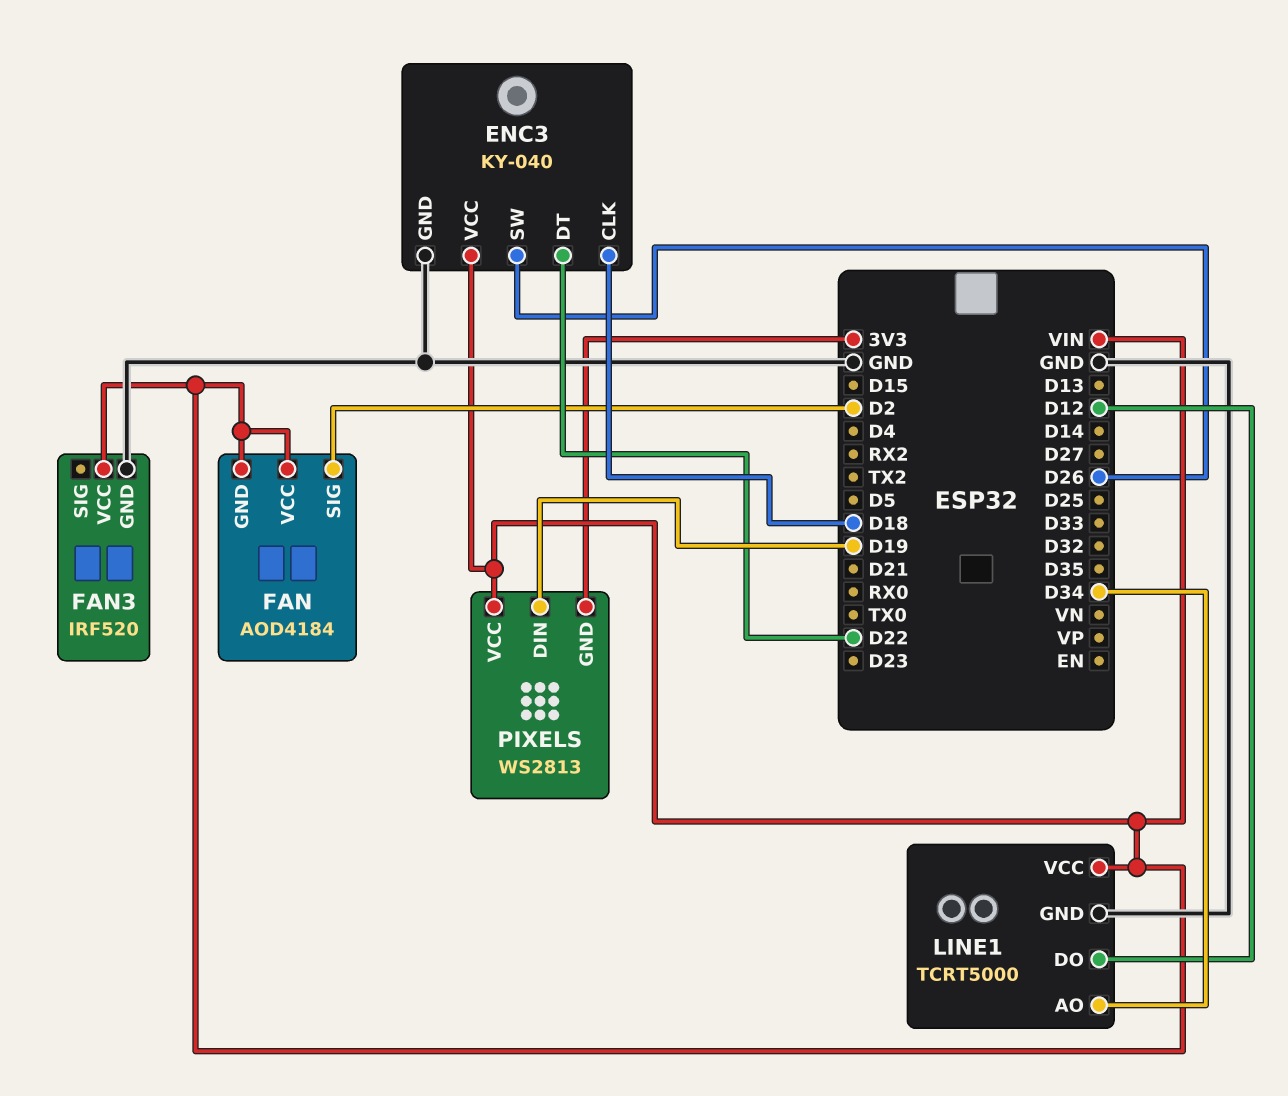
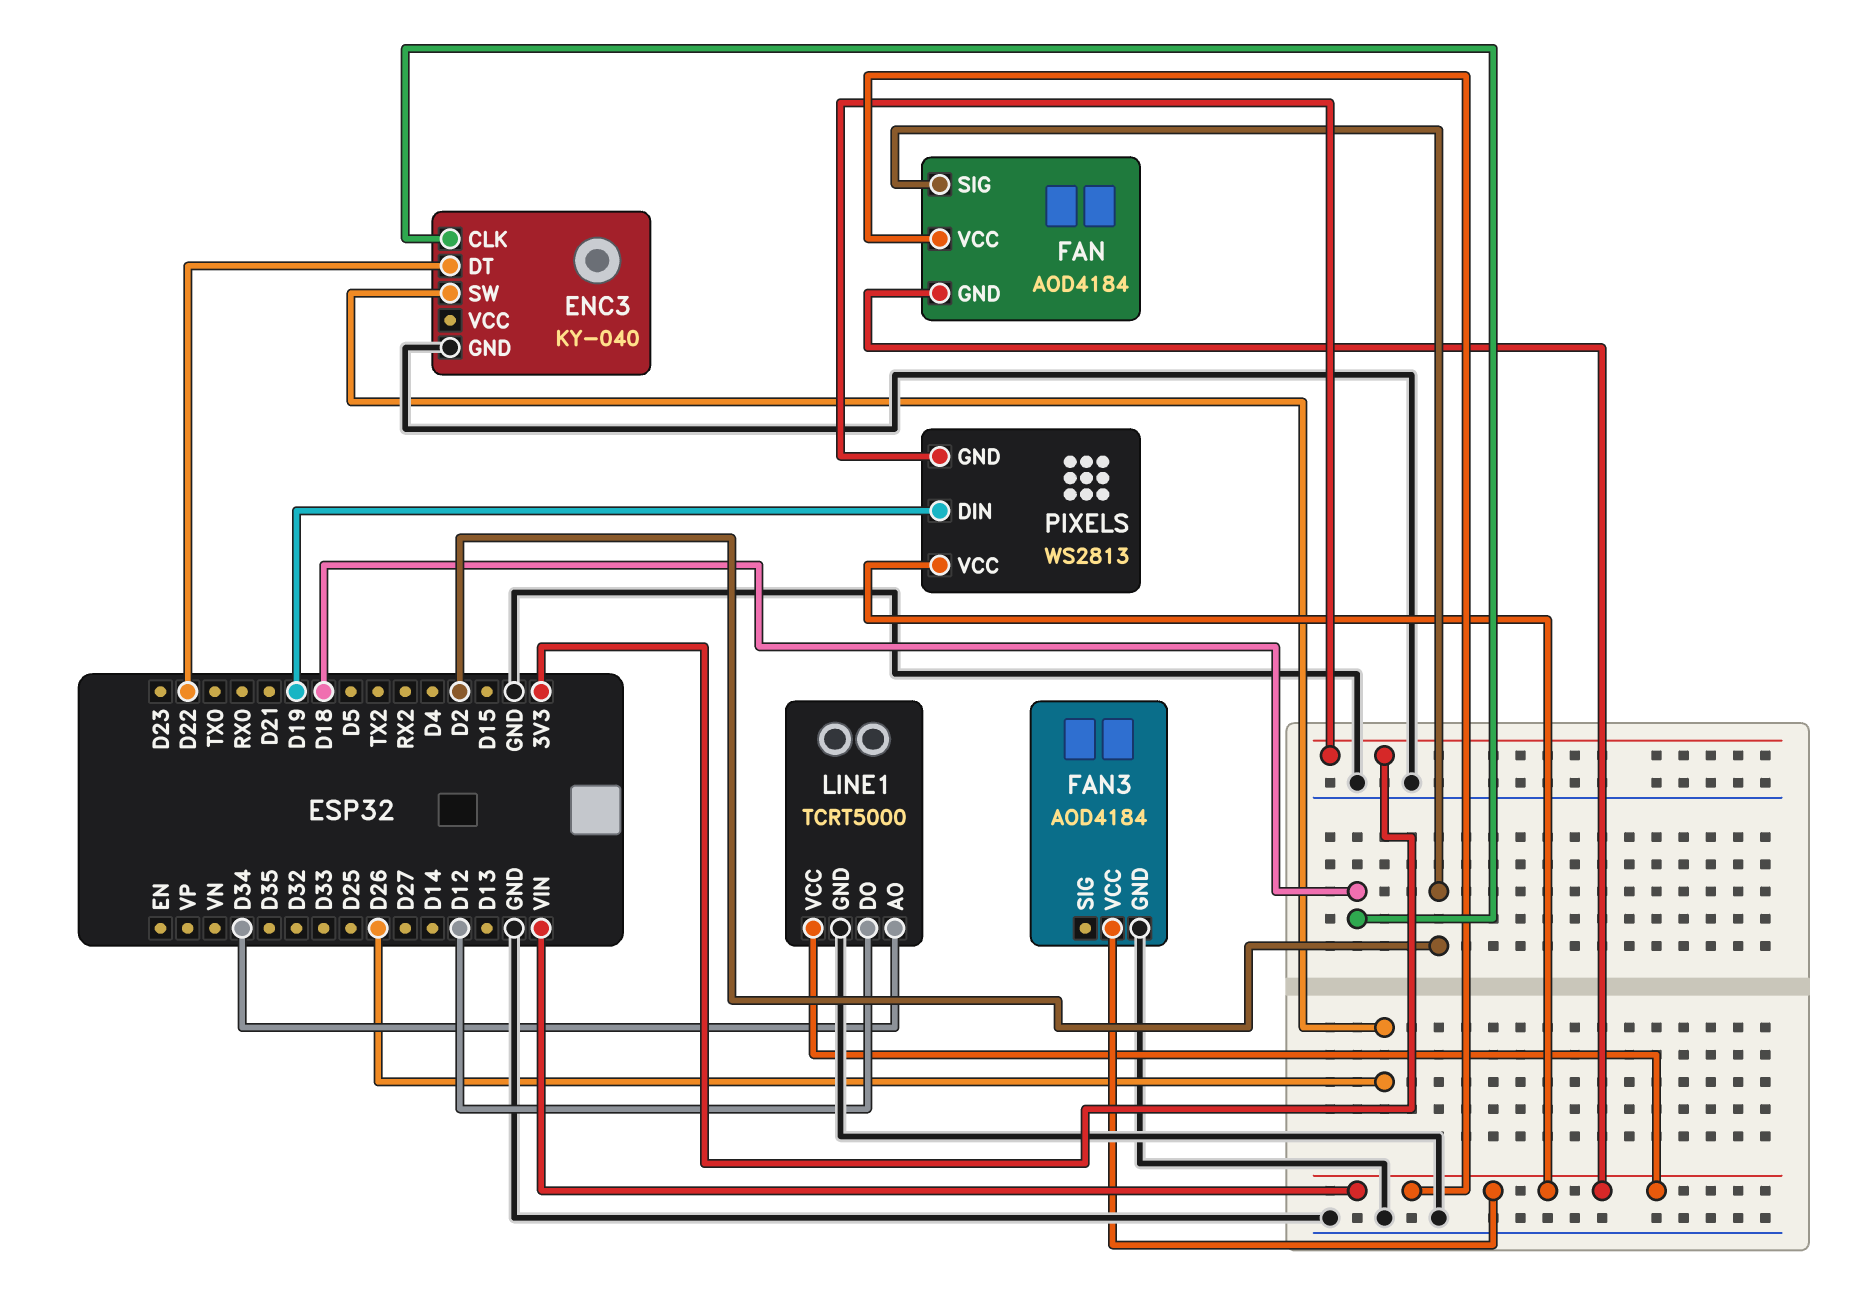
ENC3 pin VCC: VIN -> none
FAN3: IRF520 -> AOD4184

